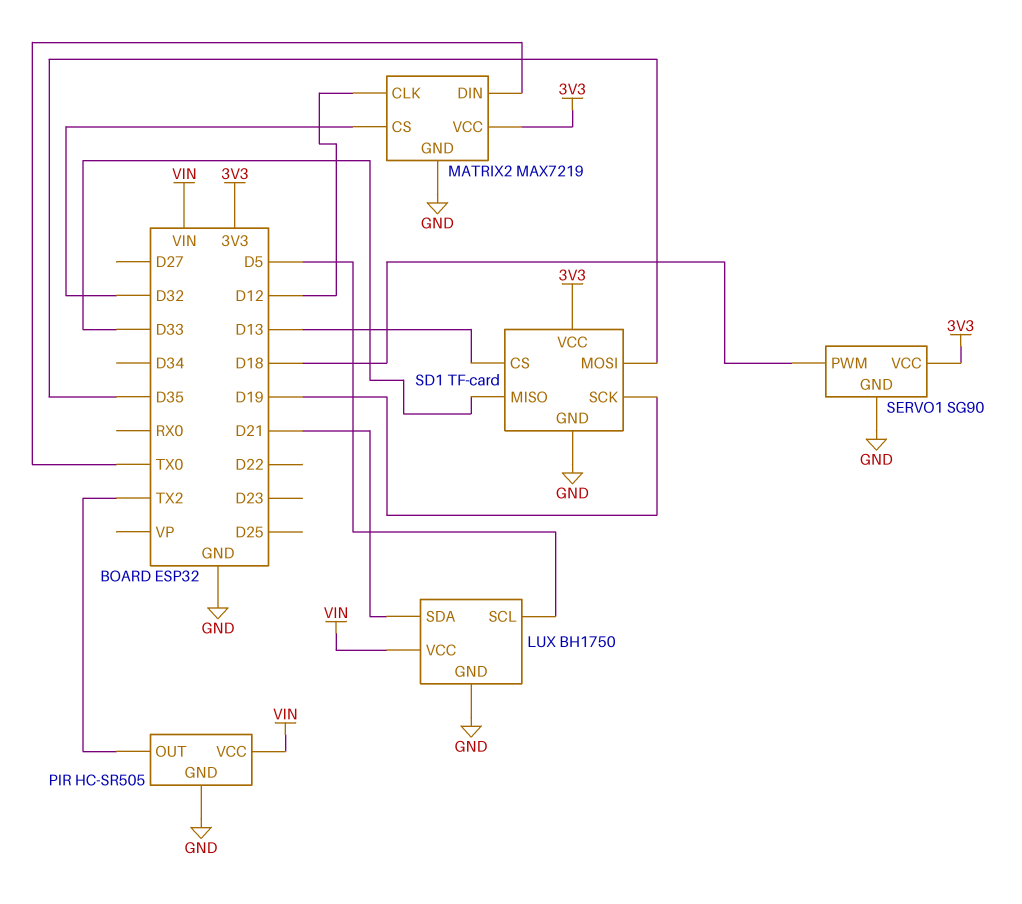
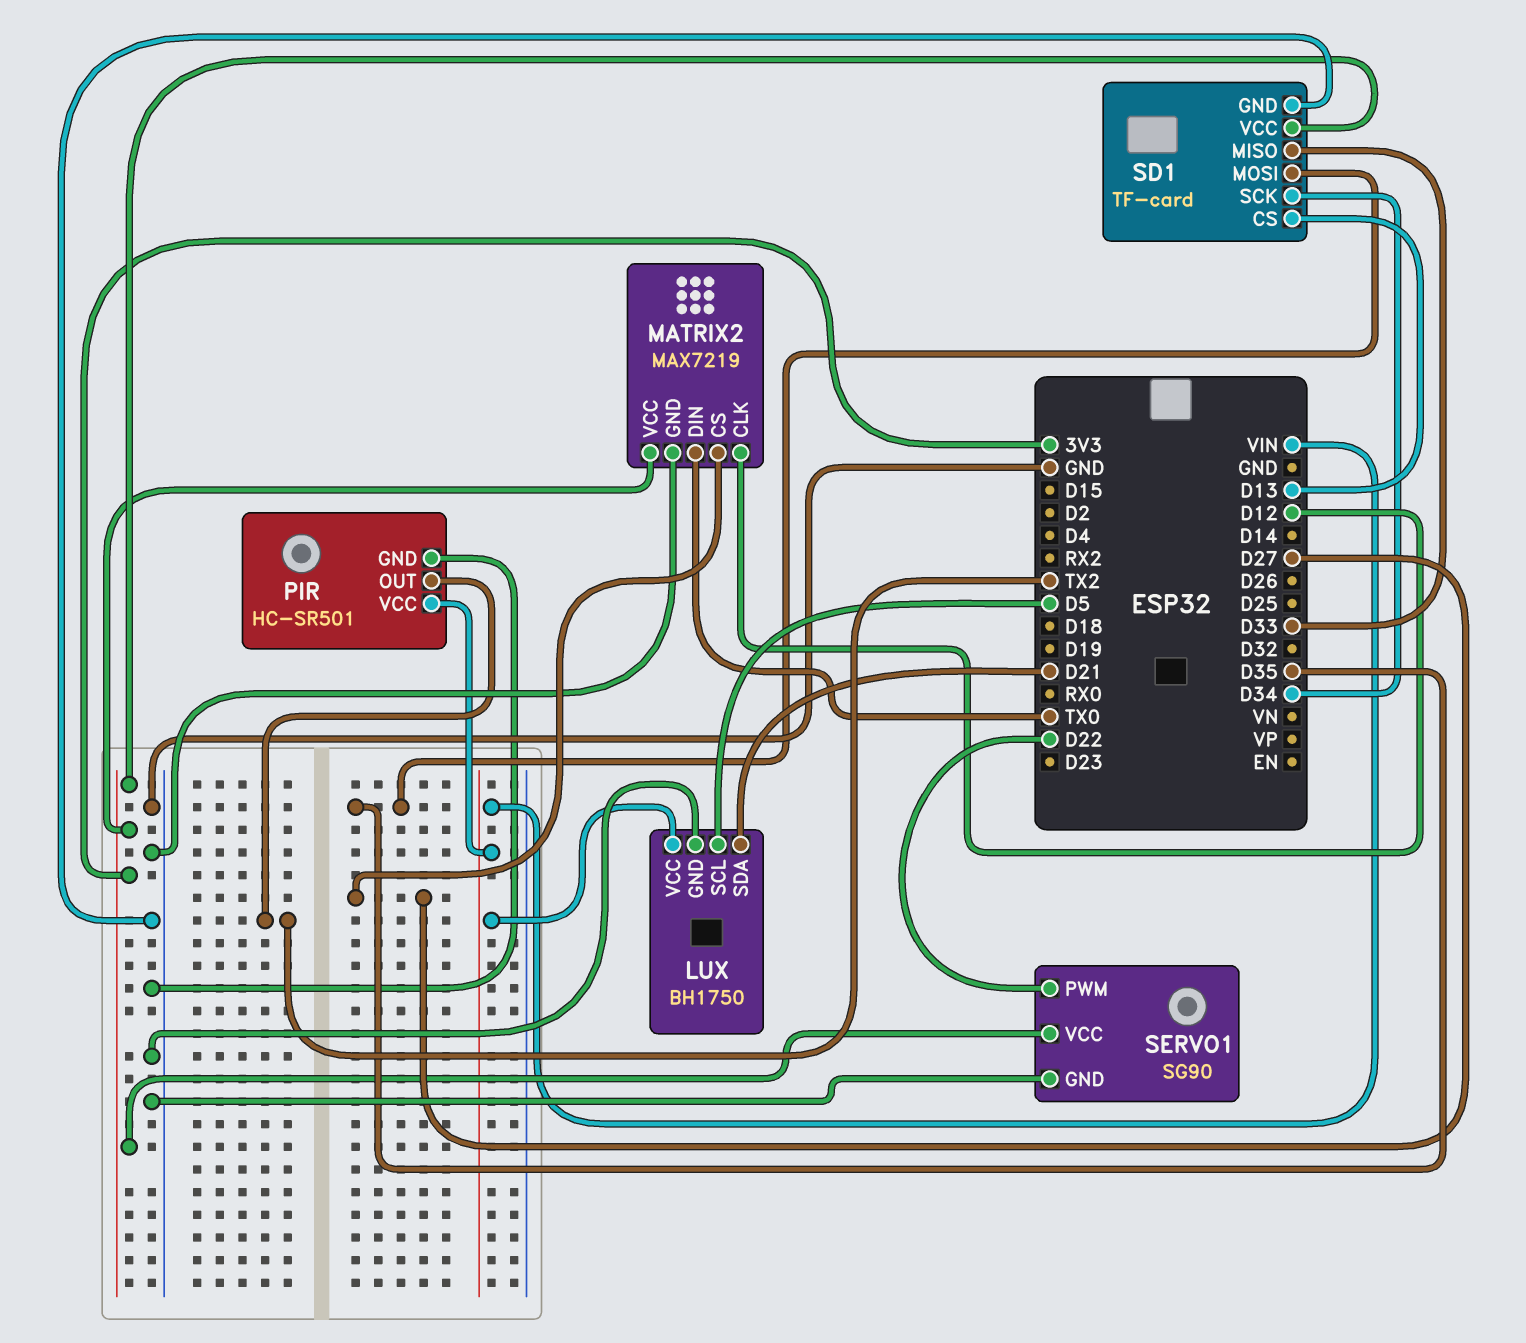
MATRIX2 pin CS: D32 -> D27
PIR: HC-SR505 -> HC-SR501
SD1 pin SCK: D19 -> D34
SERVO1 pin PWM: D18 -> D22

